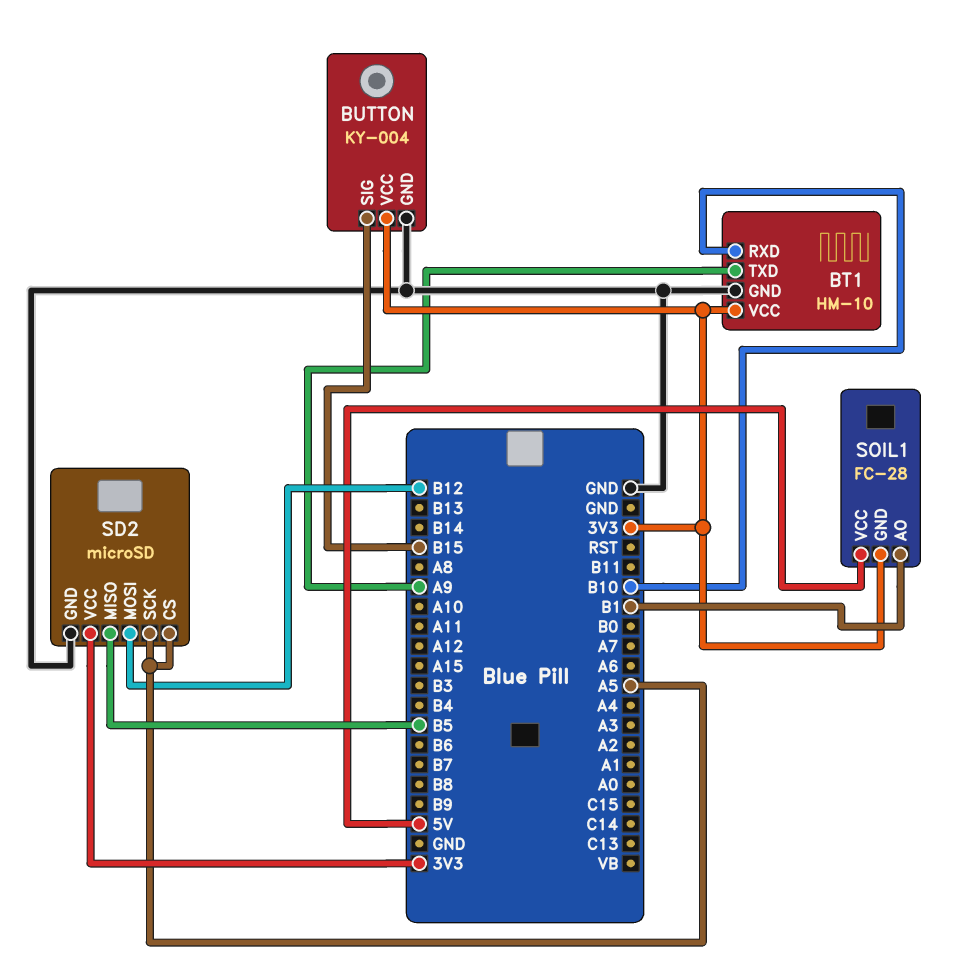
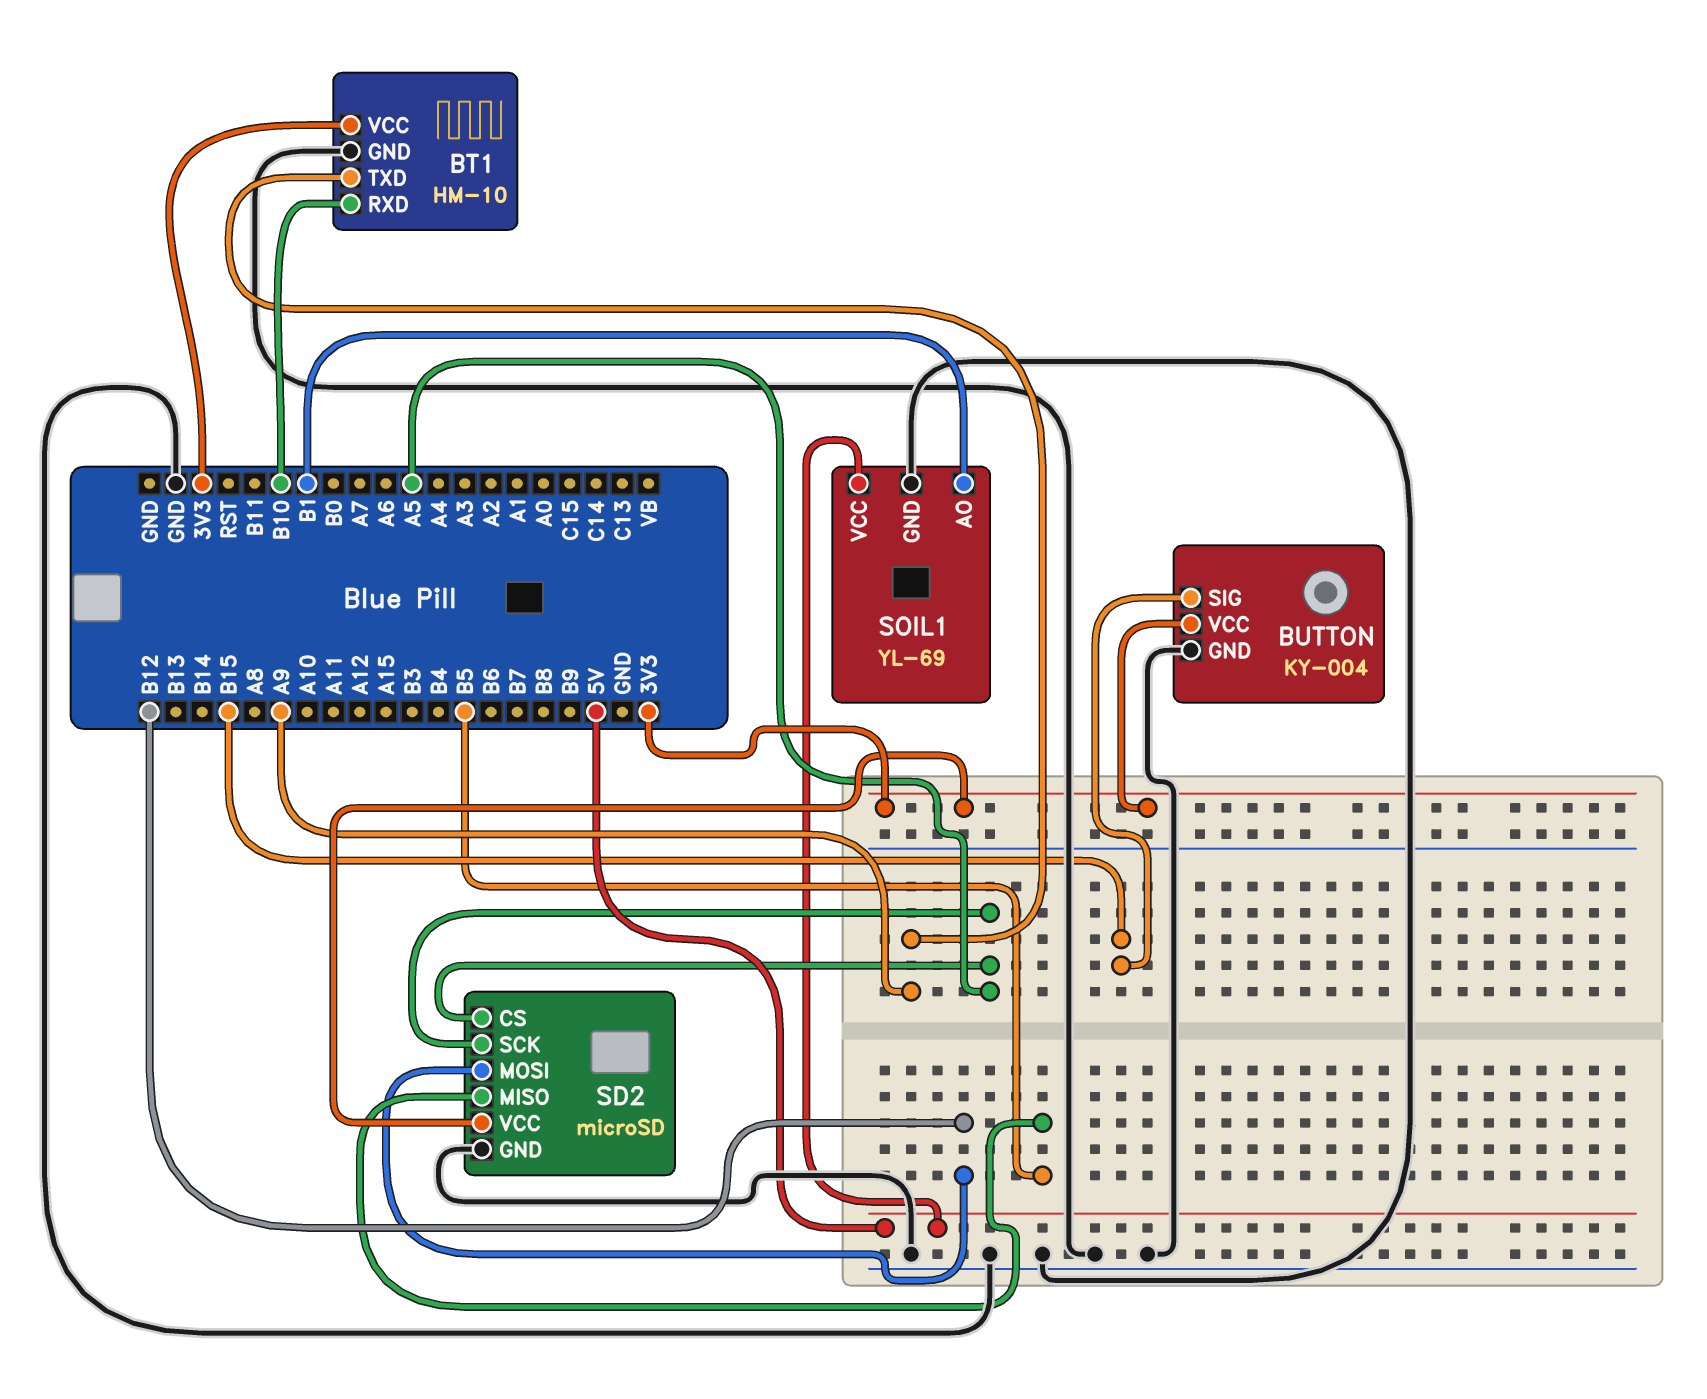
SOIL1: FC-28 -> YL-69
SOIL1 pin GND: 3V3 -> GND

